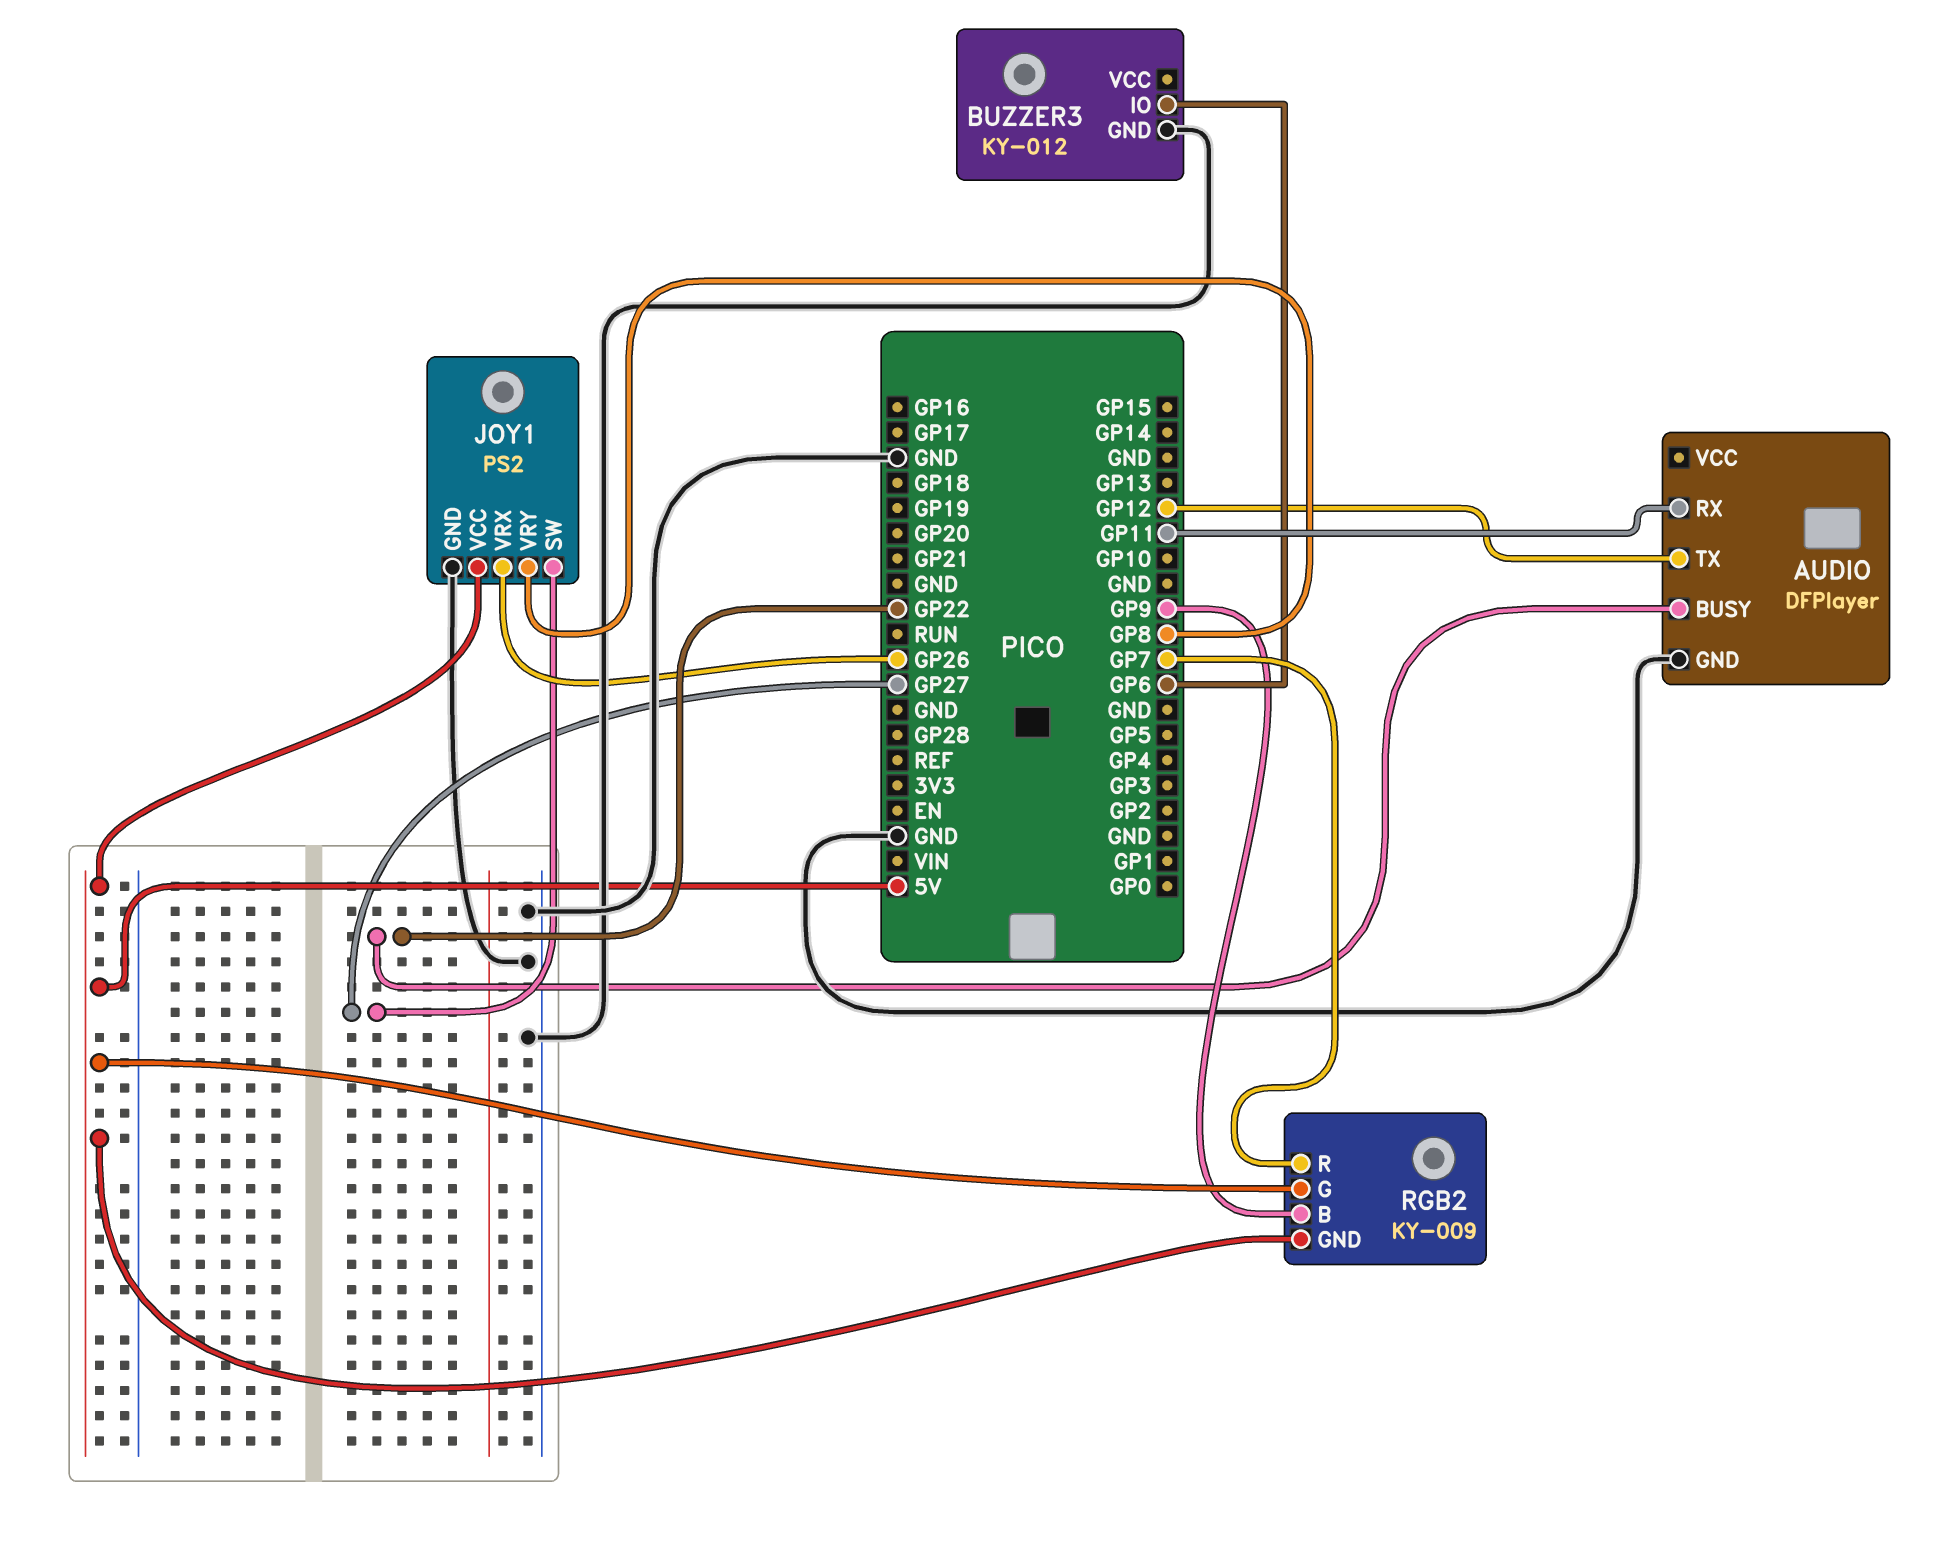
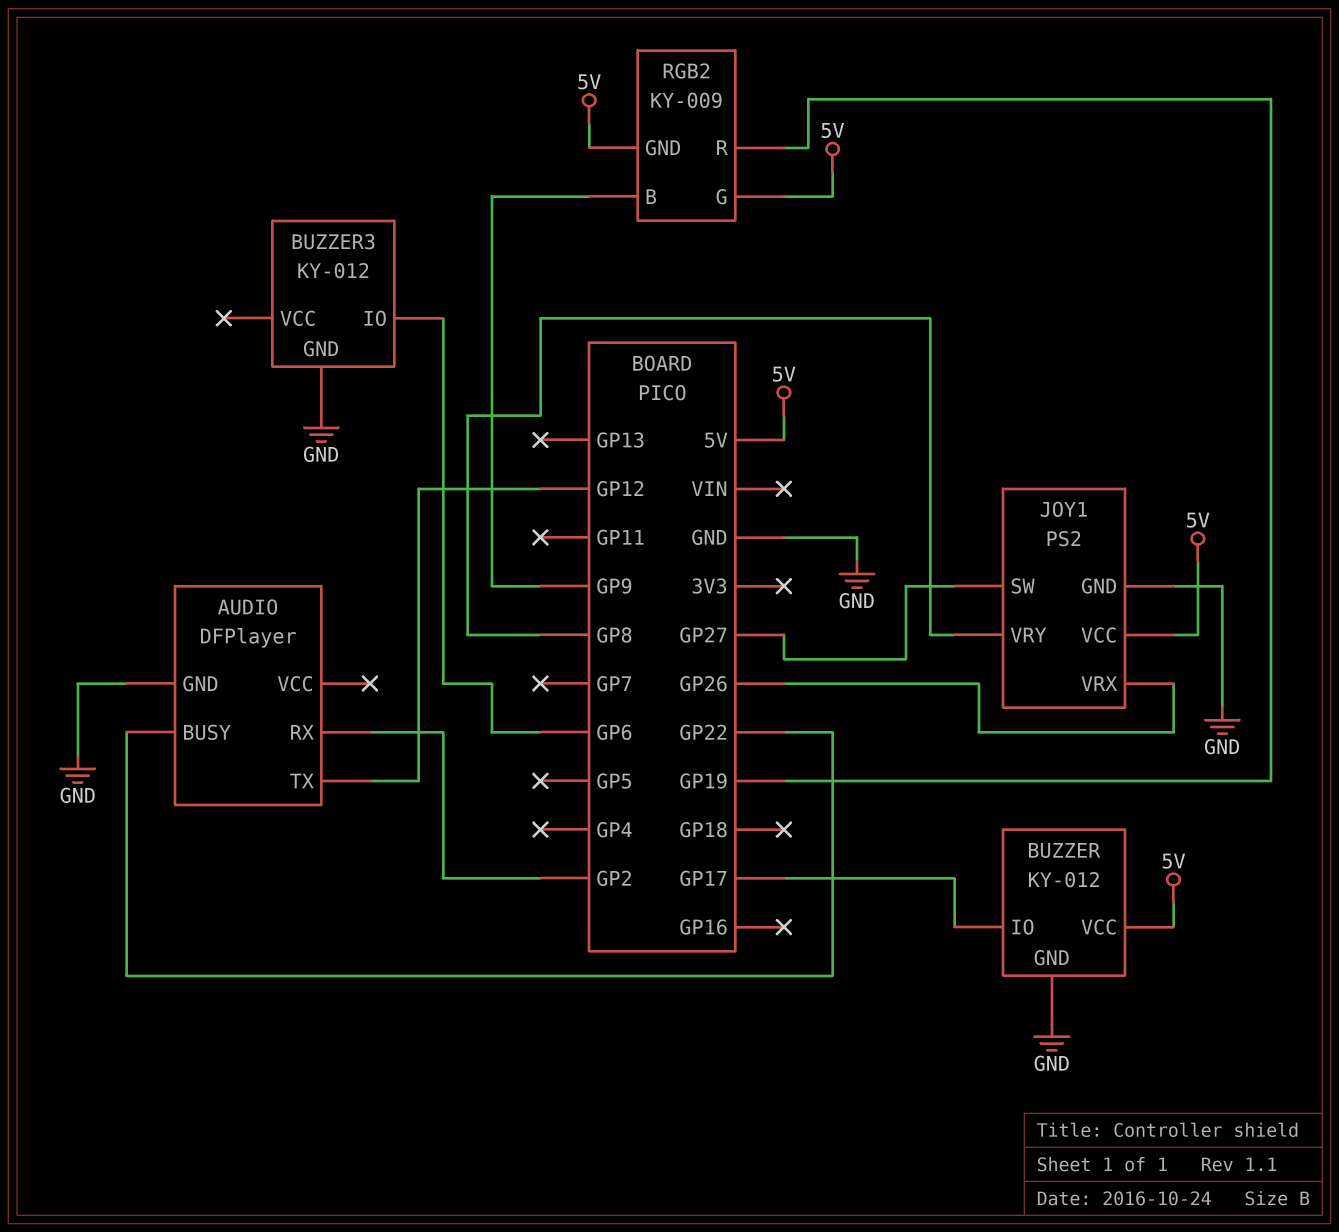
AUDIO pin RX: GP11 -> GP2
BUZZER: none -> KY-012
BUZZER pin GND: none -> GND
BUZZER pin IO: none -> GP17
BUZZER pin VCC: none -> 5V
RGB2 pin R: GP7 -> GP19

